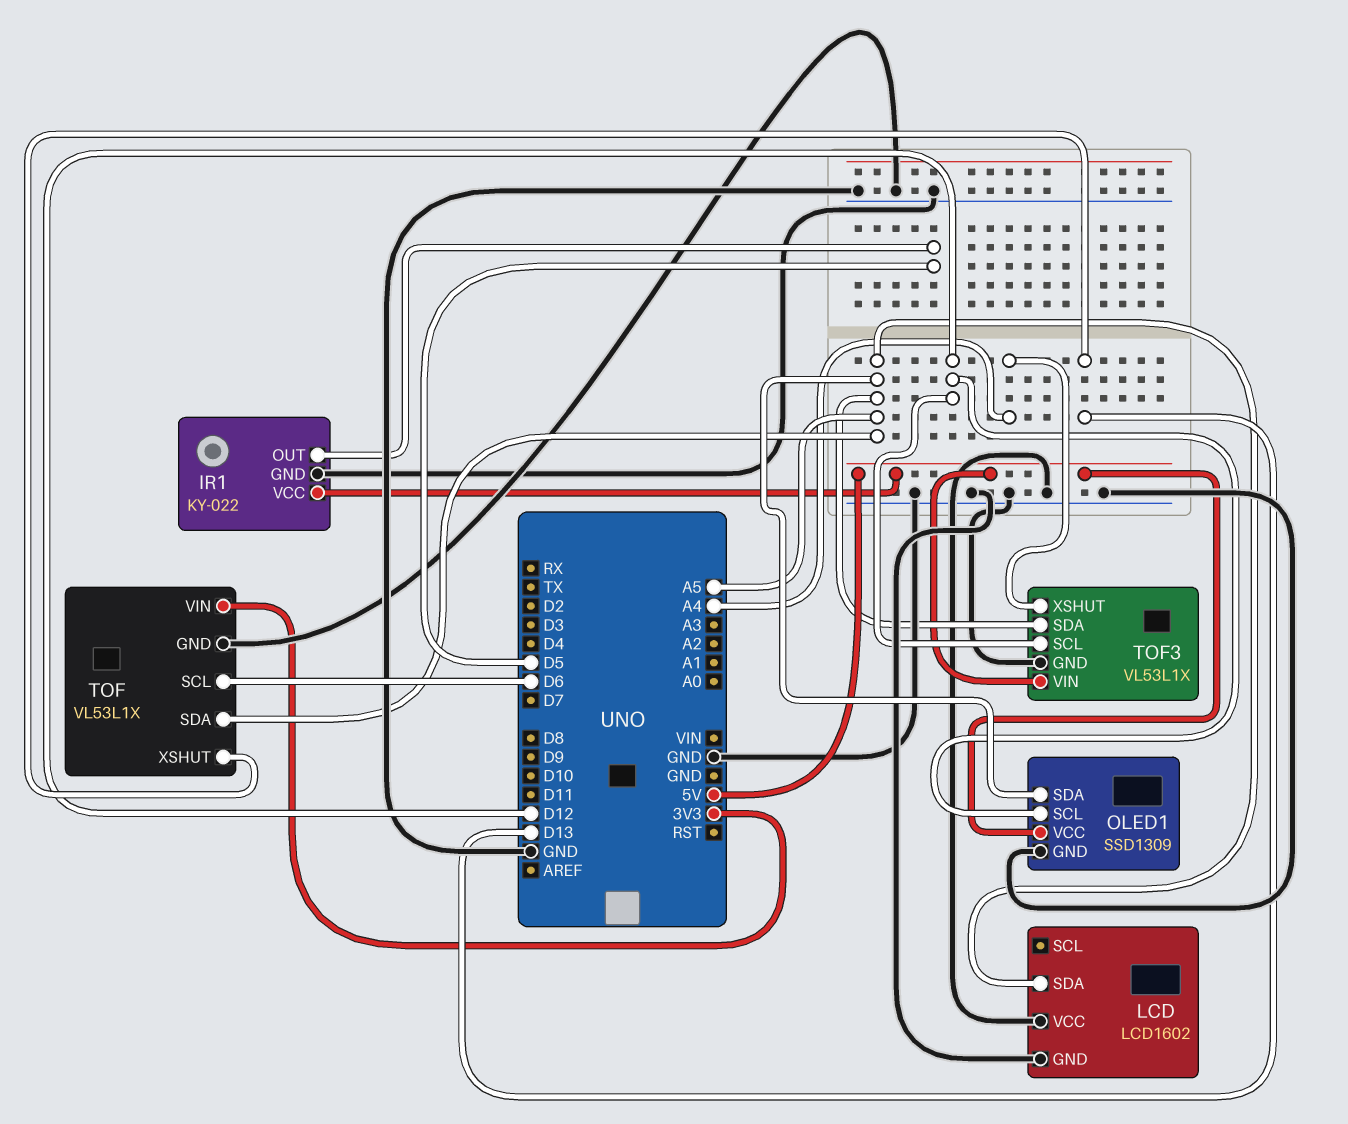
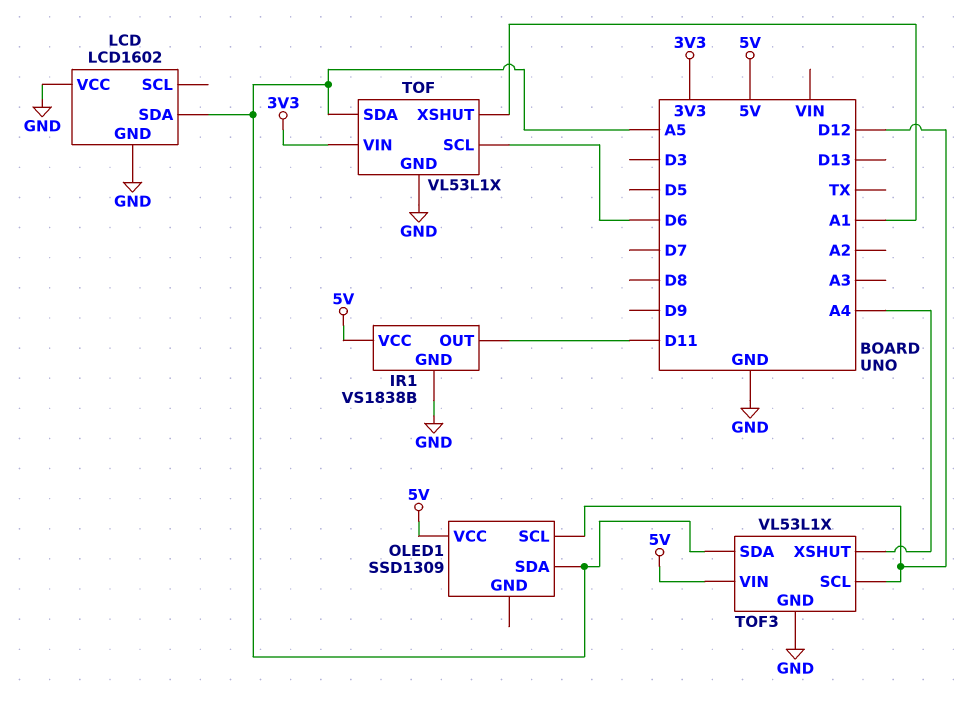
IR1: KY-022 -> VS1838B
IR1 pin OUT: D5 -> D11
OLED1 pin GND: GND -> none
TOF pin XSHUT: D13 -> A1

